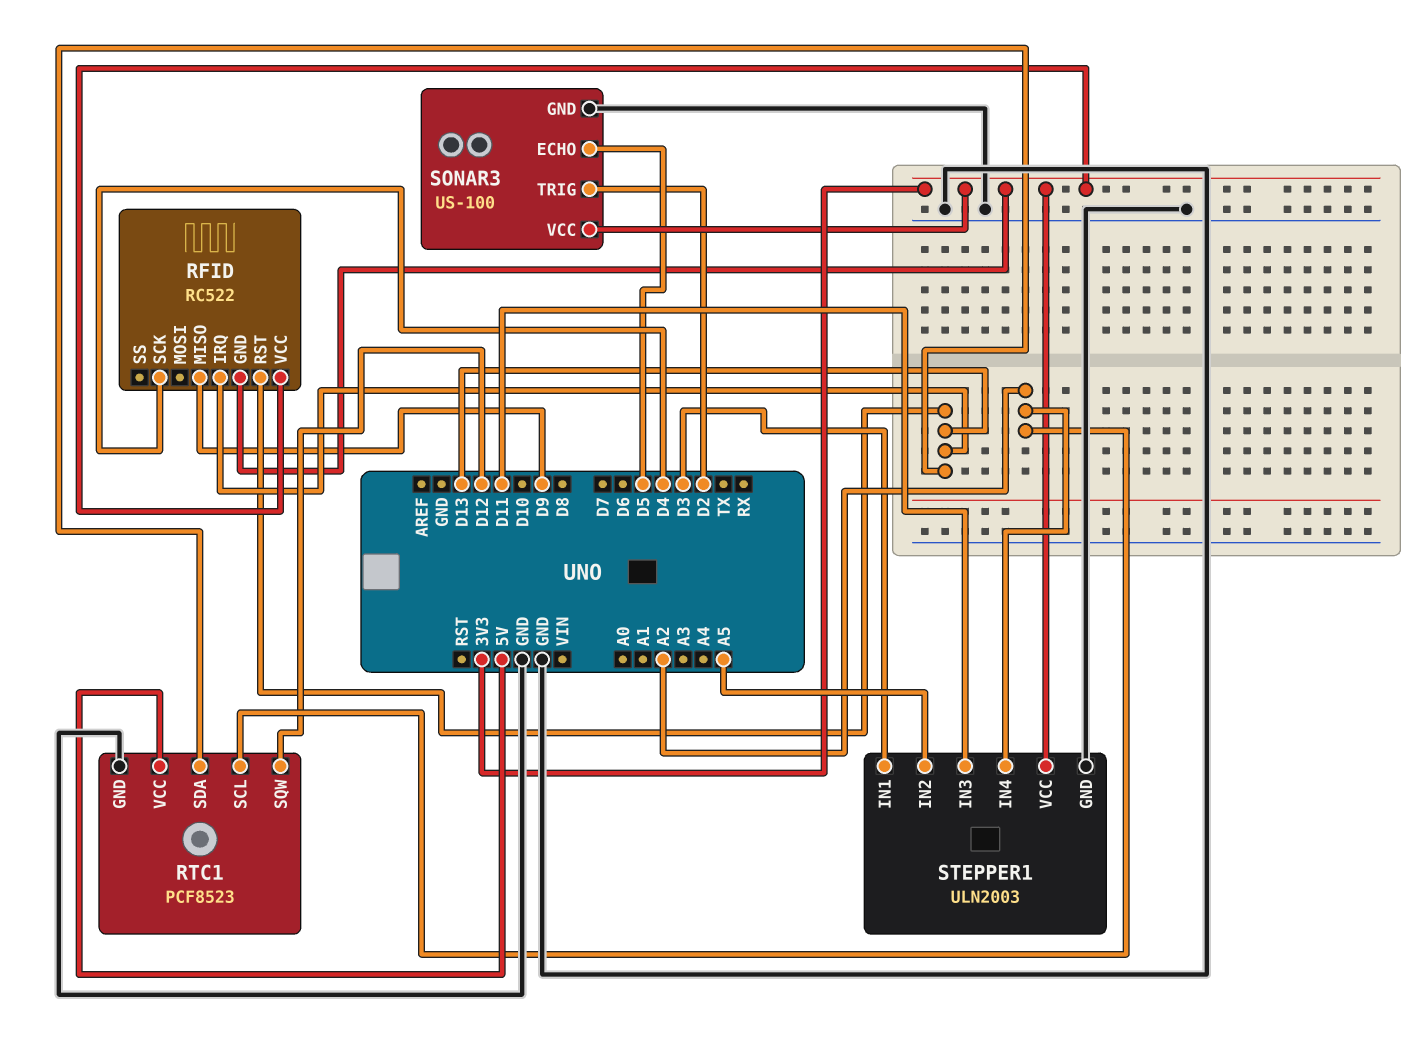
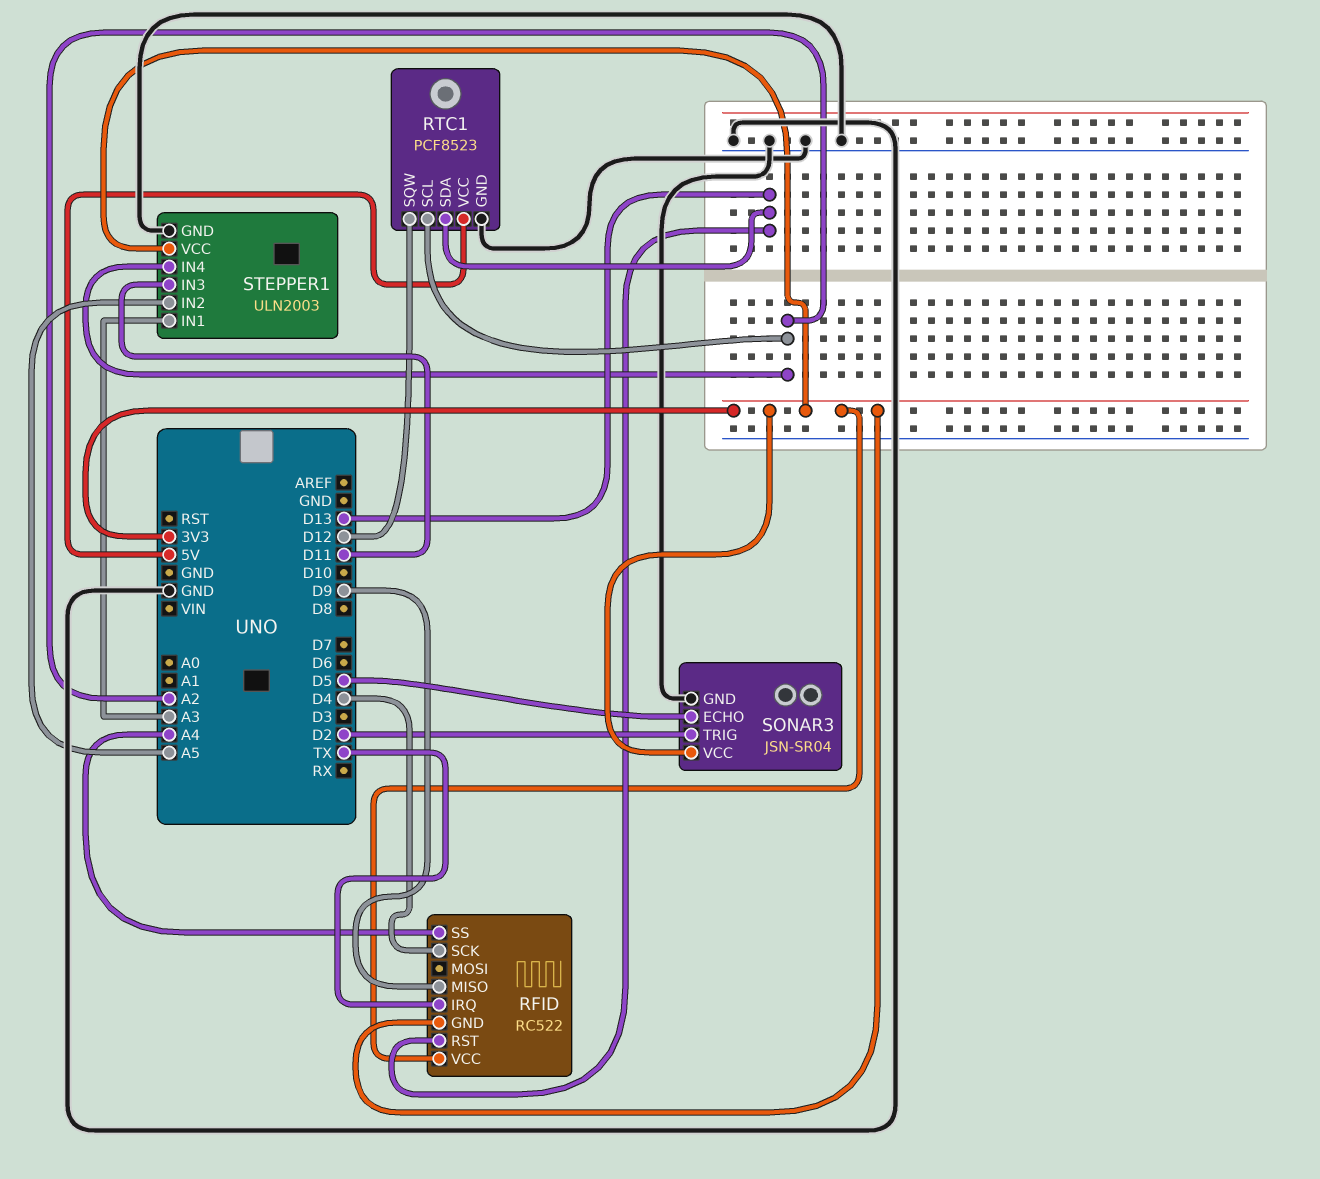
RFID pin IRQ: D13 -> TX
RFID pin SS: none -> A4
SONAR3: US-100 -> JSN-SR04
STEPPER1 pin IN1: D3 -> A3

